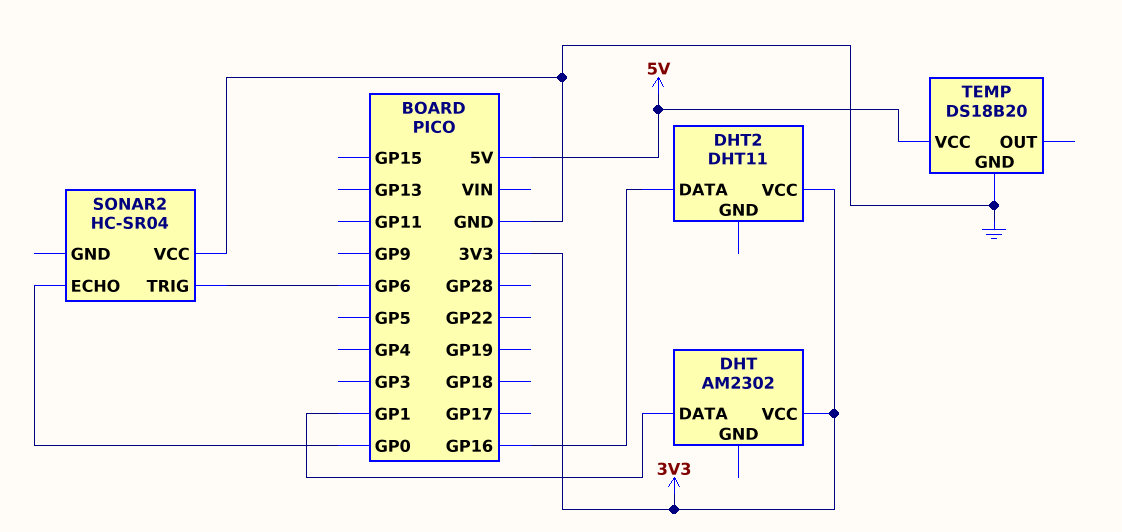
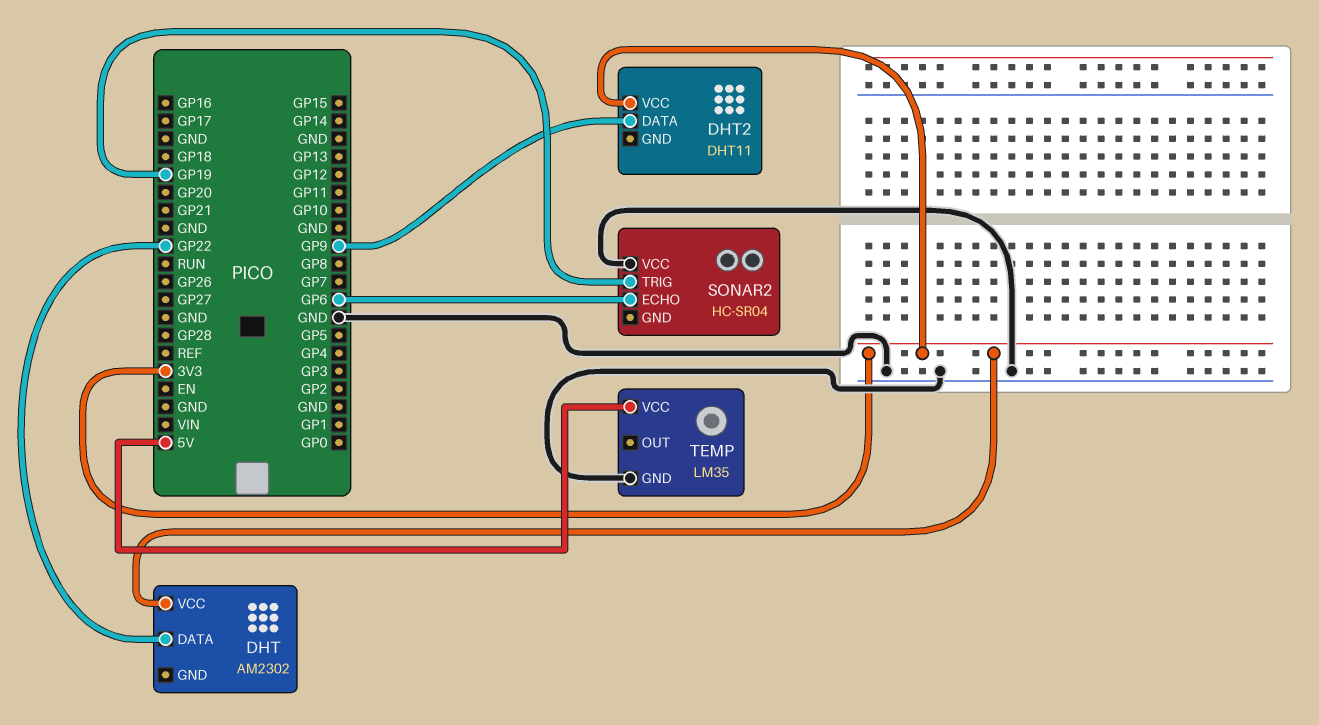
DHT pin DATA: GP1 -> GP22
DHT2 pin DATA: GP16 -> GP9
SONAR2 pin ECHO: GP0 -> GP6
SONAR2 pin TRIG: GP6 -> GP19
TEMP: DS18B20 -> LM35

